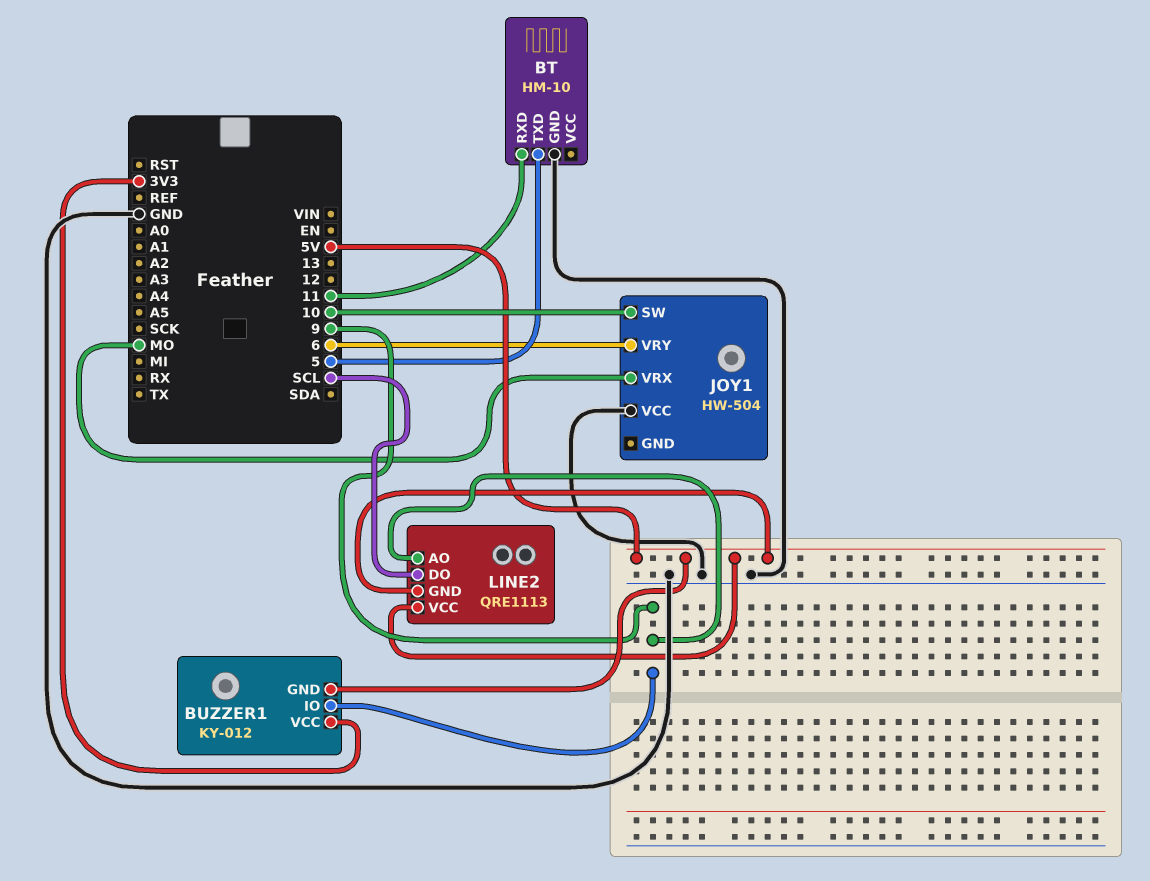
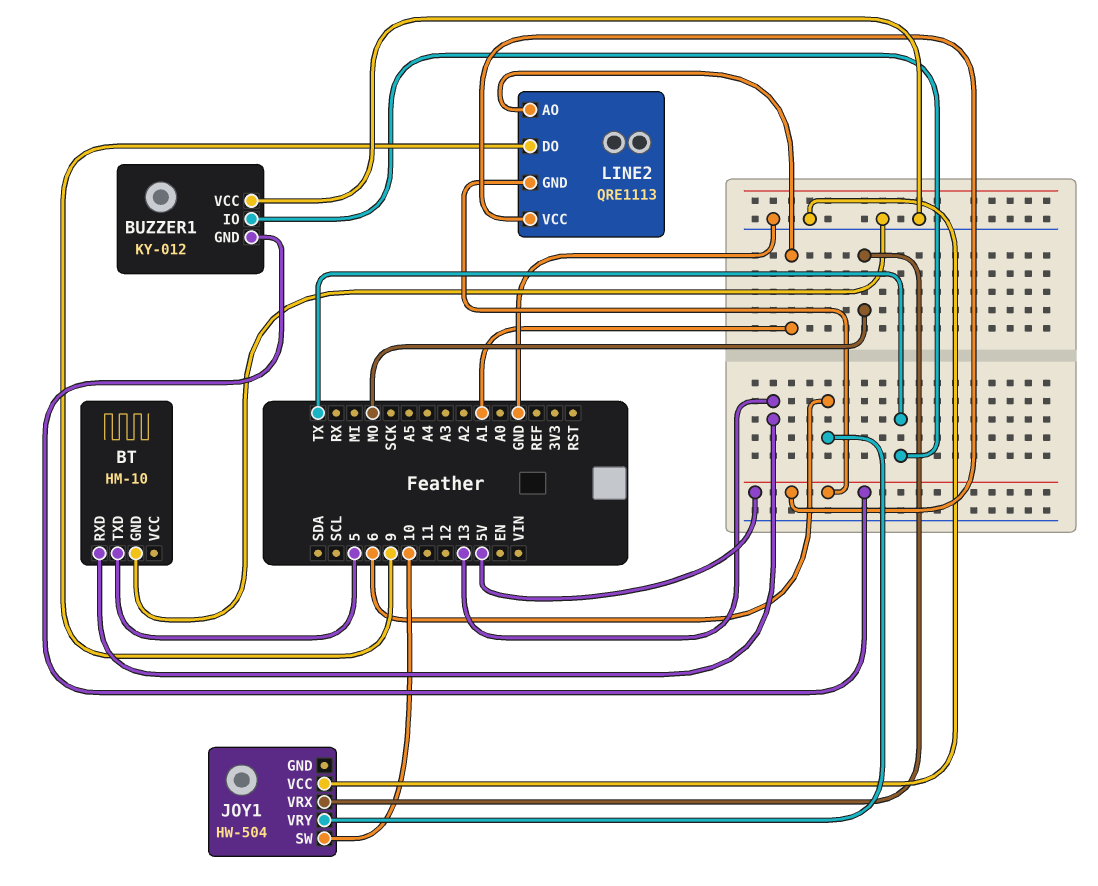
BT pin RXD: 11 -> 13
BUZZER1 pin IO: 9 -> TX
BUZZER1 pin VCC: 3V3 -> GND
LINE2 pin AO: 9 -> A1
LINE2 pin DO: SCL -> 9

